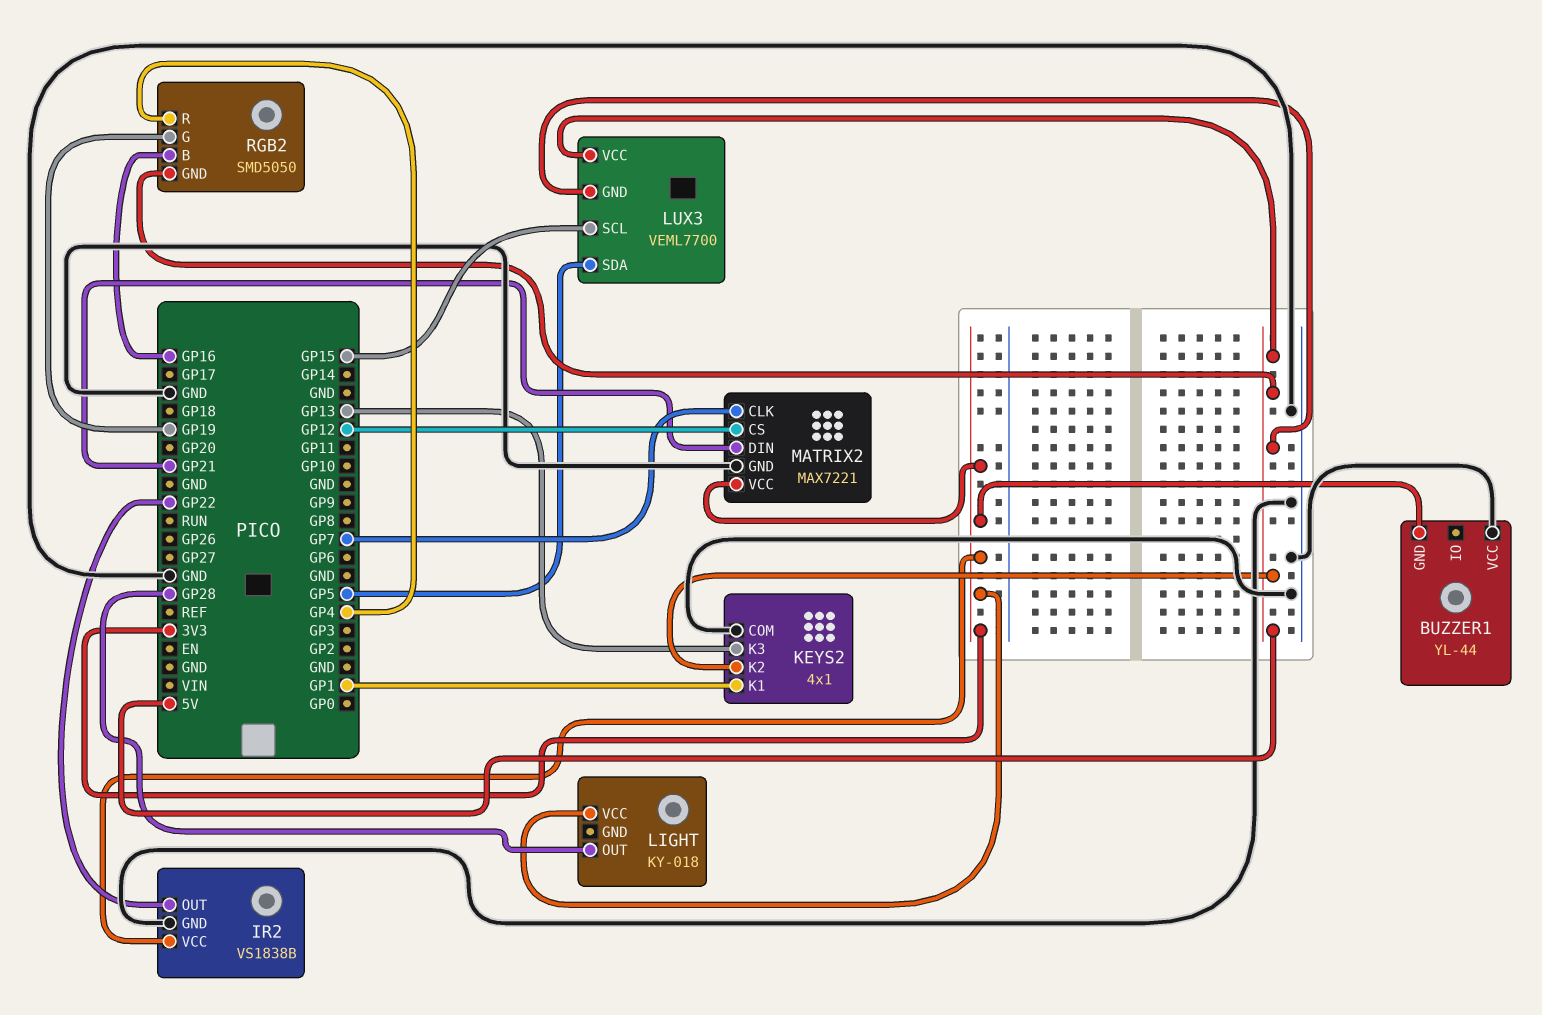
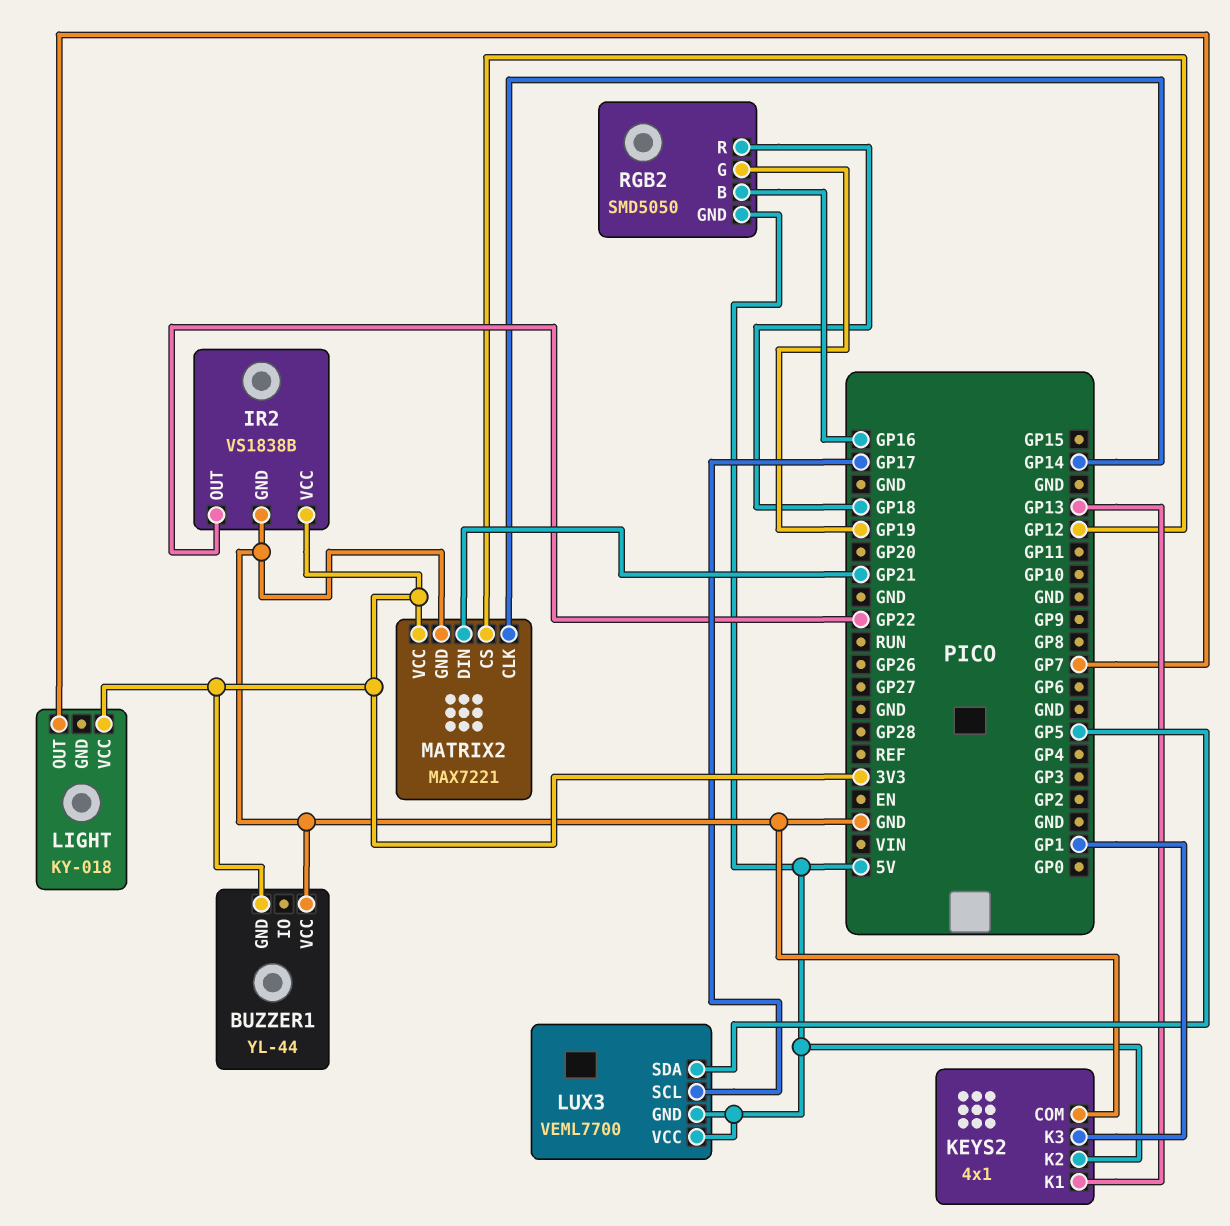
KEYS2 pin K1: GP1 -> GP13
KEYS2 pin K3: GP13 -> GP1
LIGHT pin OUT: GP28 -> GP7
LUX3 pin SCL: GP15 -> GP17
MATRIX2 pin CLK: GP7 -> GP14
RGB2 pin R: GP4 -> GP18

